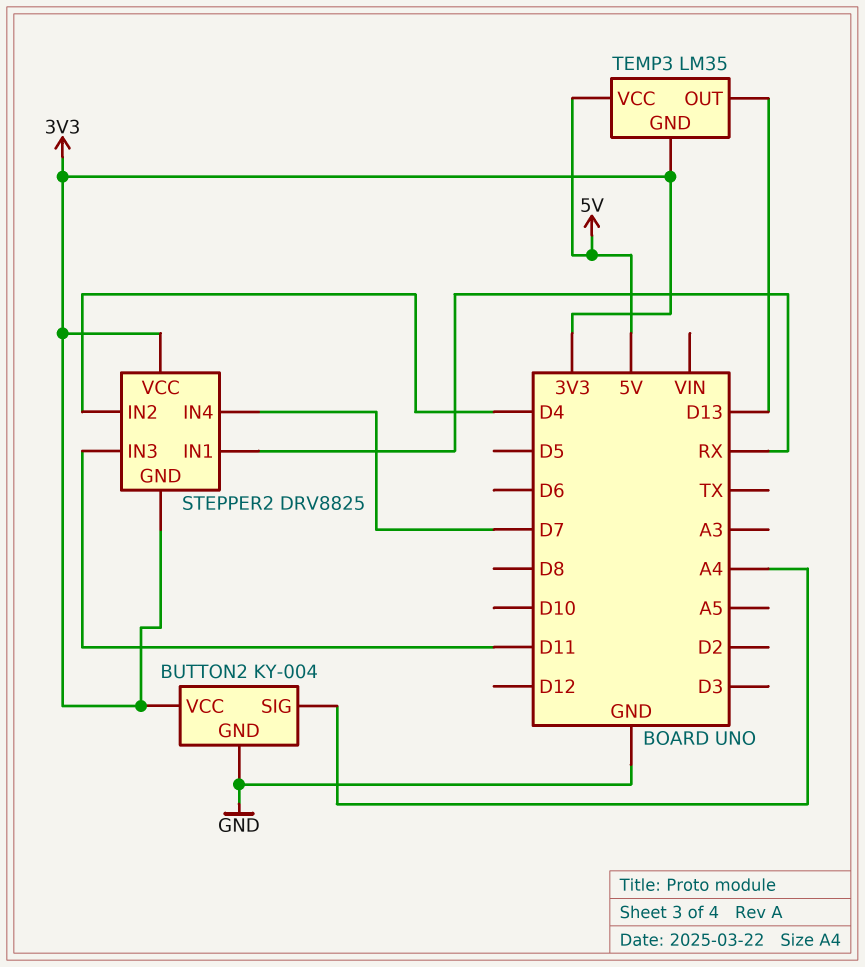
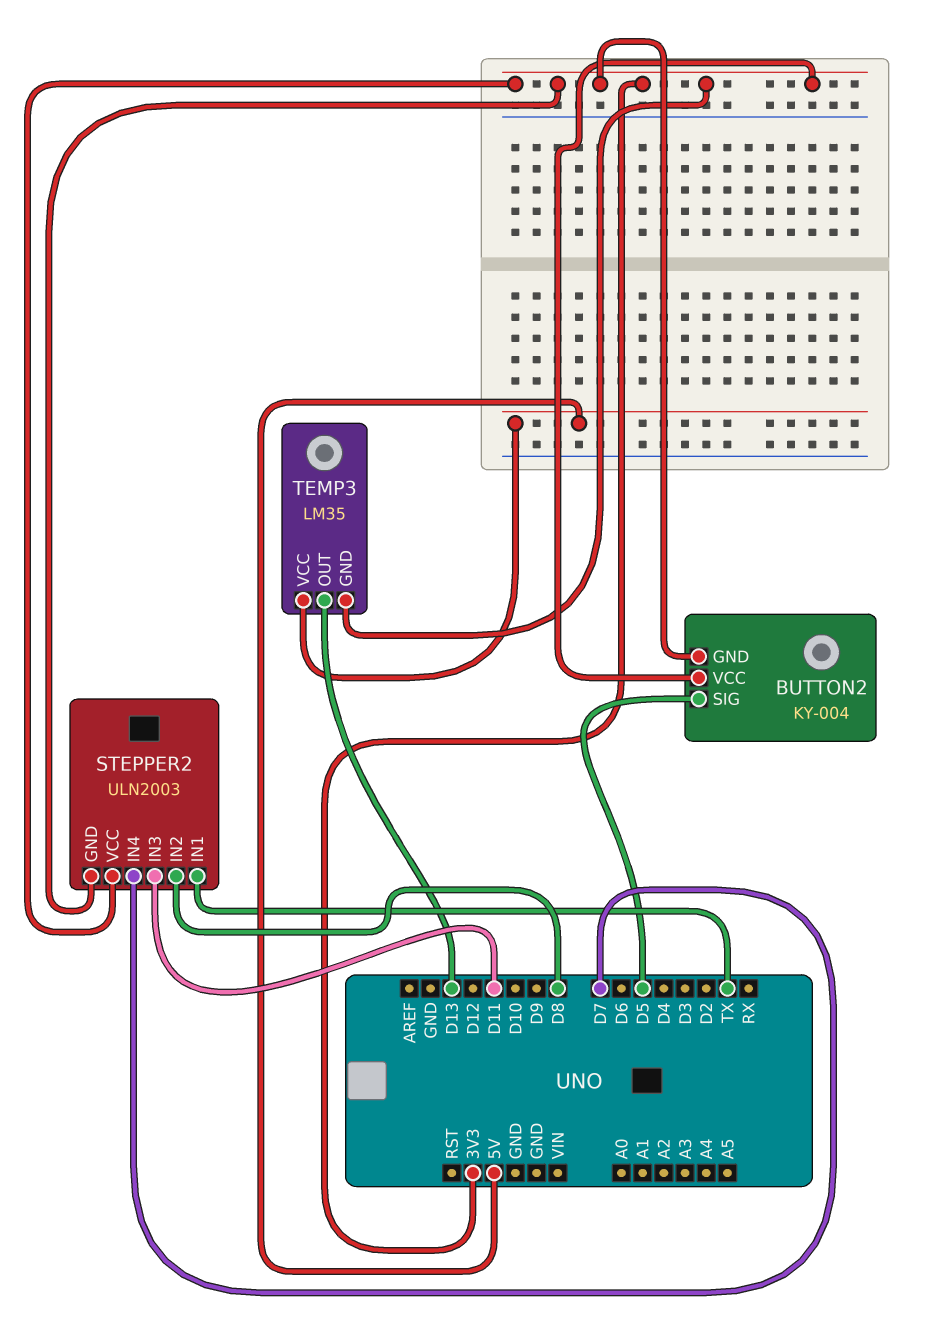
BUTTON2 pin GND: GND -> 3V3
BUTTON2 pin SIG: A4 -> D5
STEPPER2: DRV8825 -> ULN2003
STEPPER2 pin IN1: RX -> TX
STEPPER2 pin IN2: D4 -> D8

